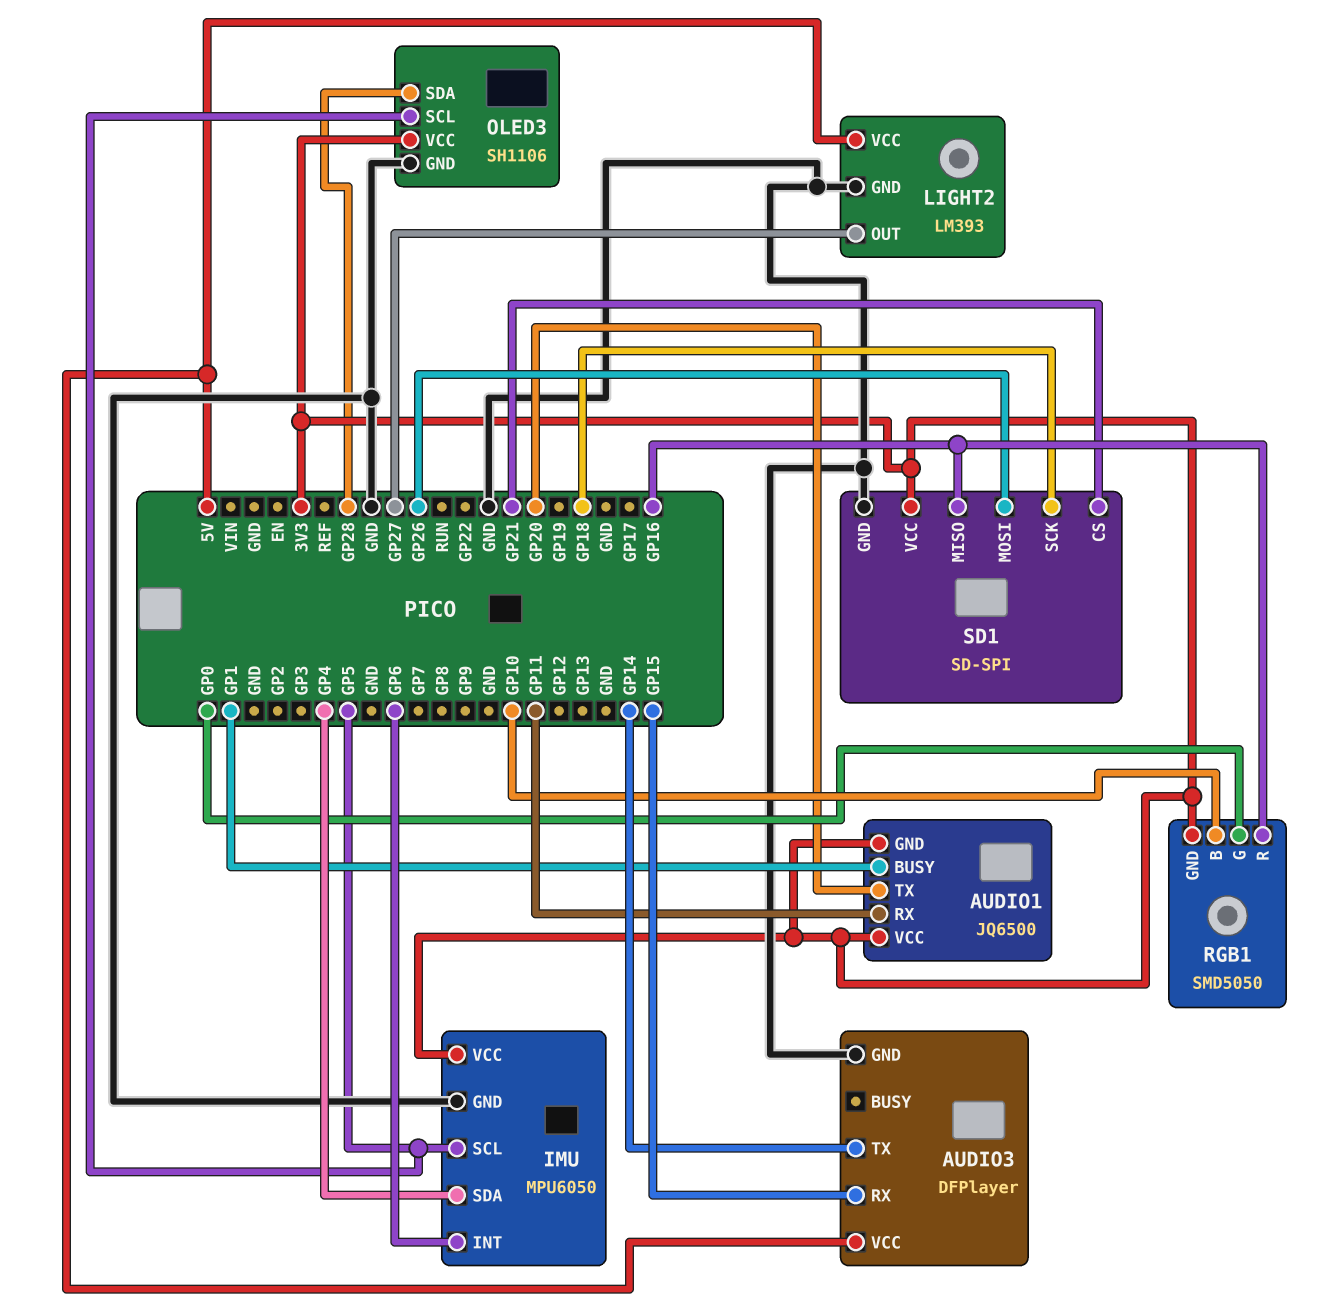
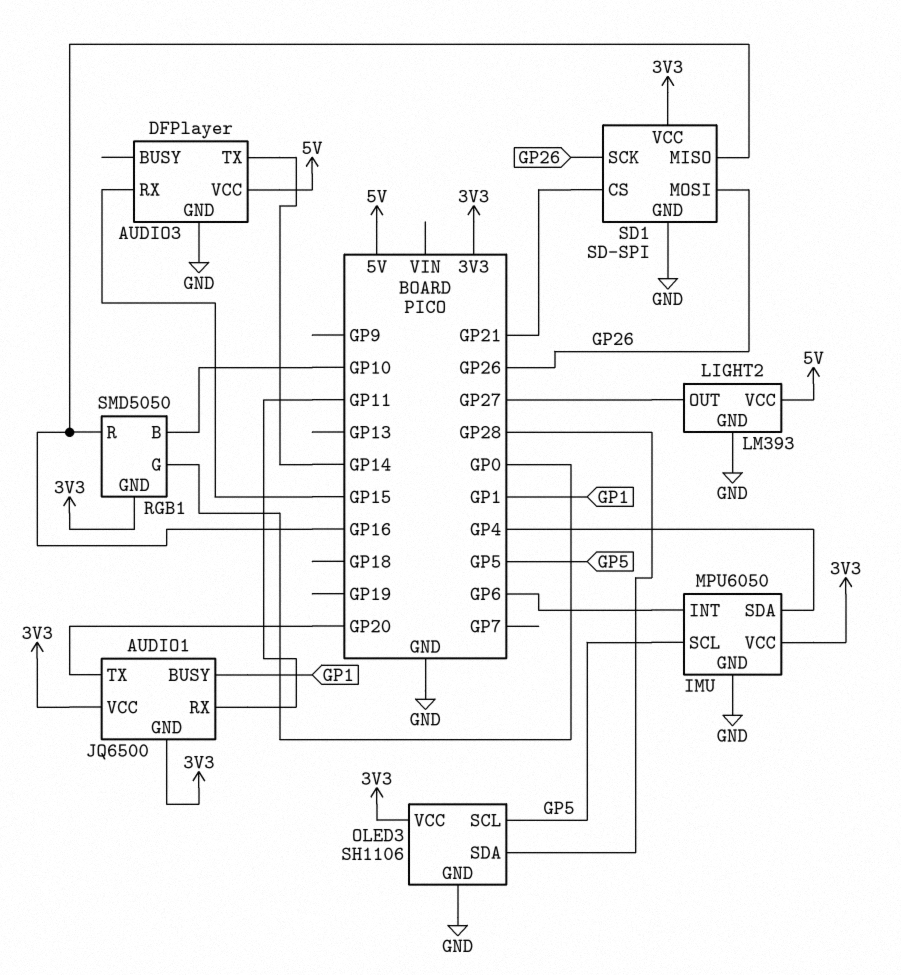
SD1 pin SCK: GP18 -> GP26

